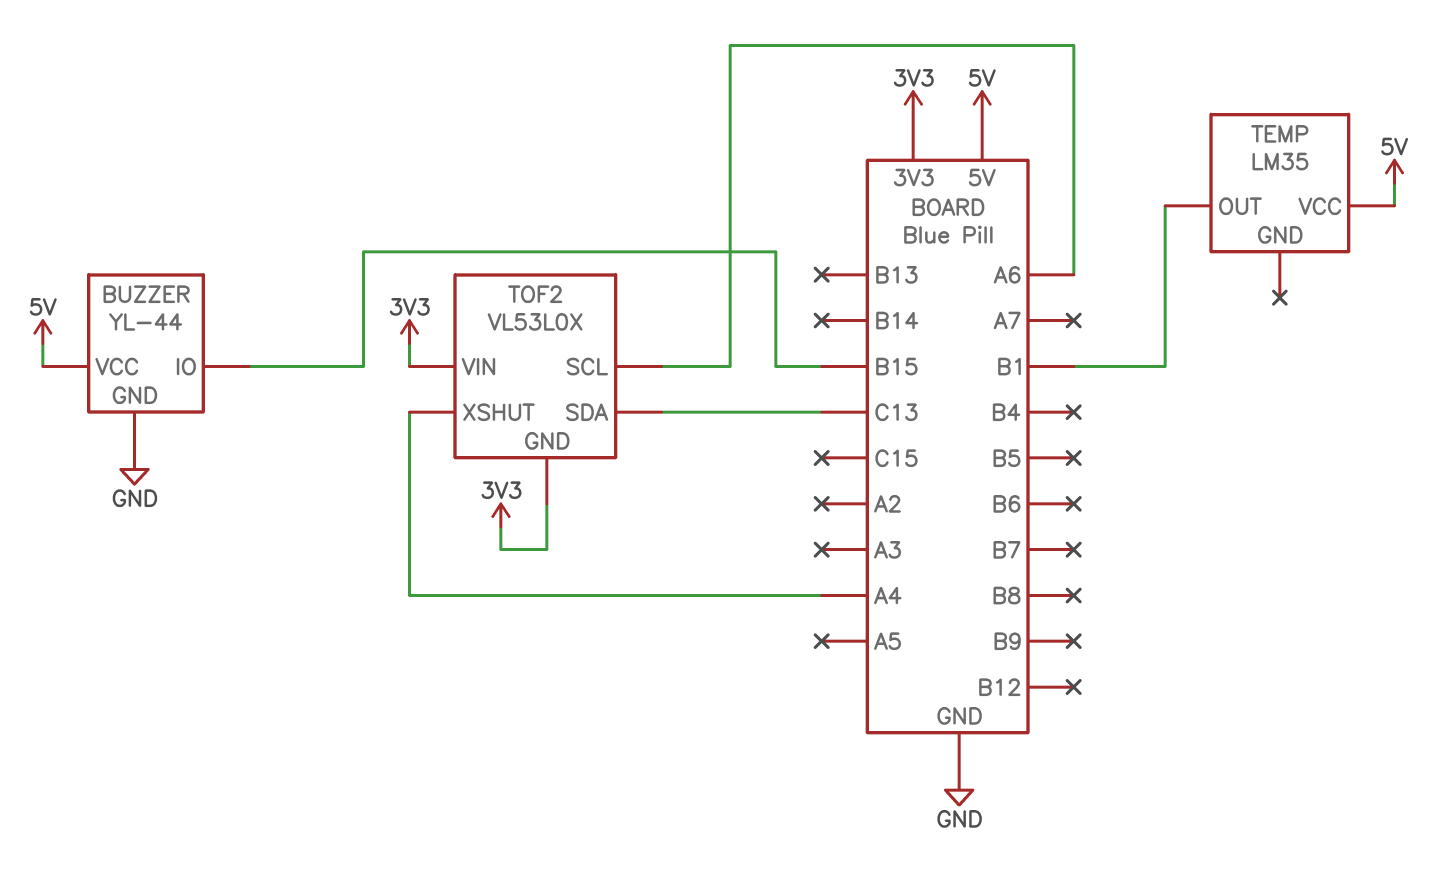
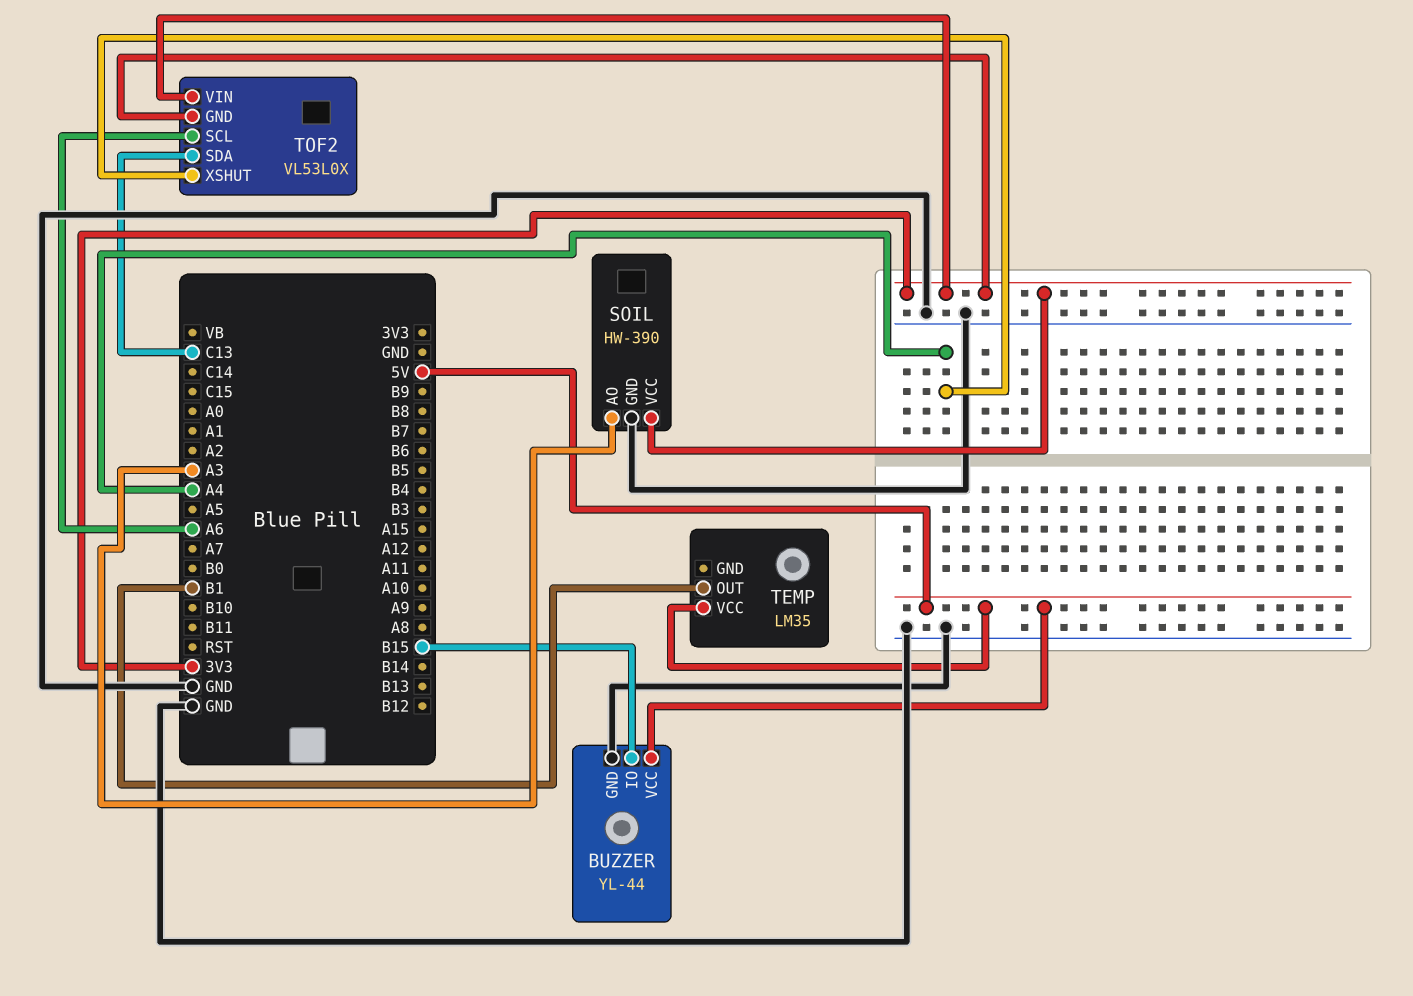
SOIL: none -> HW-390
SOIL pin AO: none -> A3
SOIL pin GND: none -> GND
SOIL pin VCC: none -> 3V3

